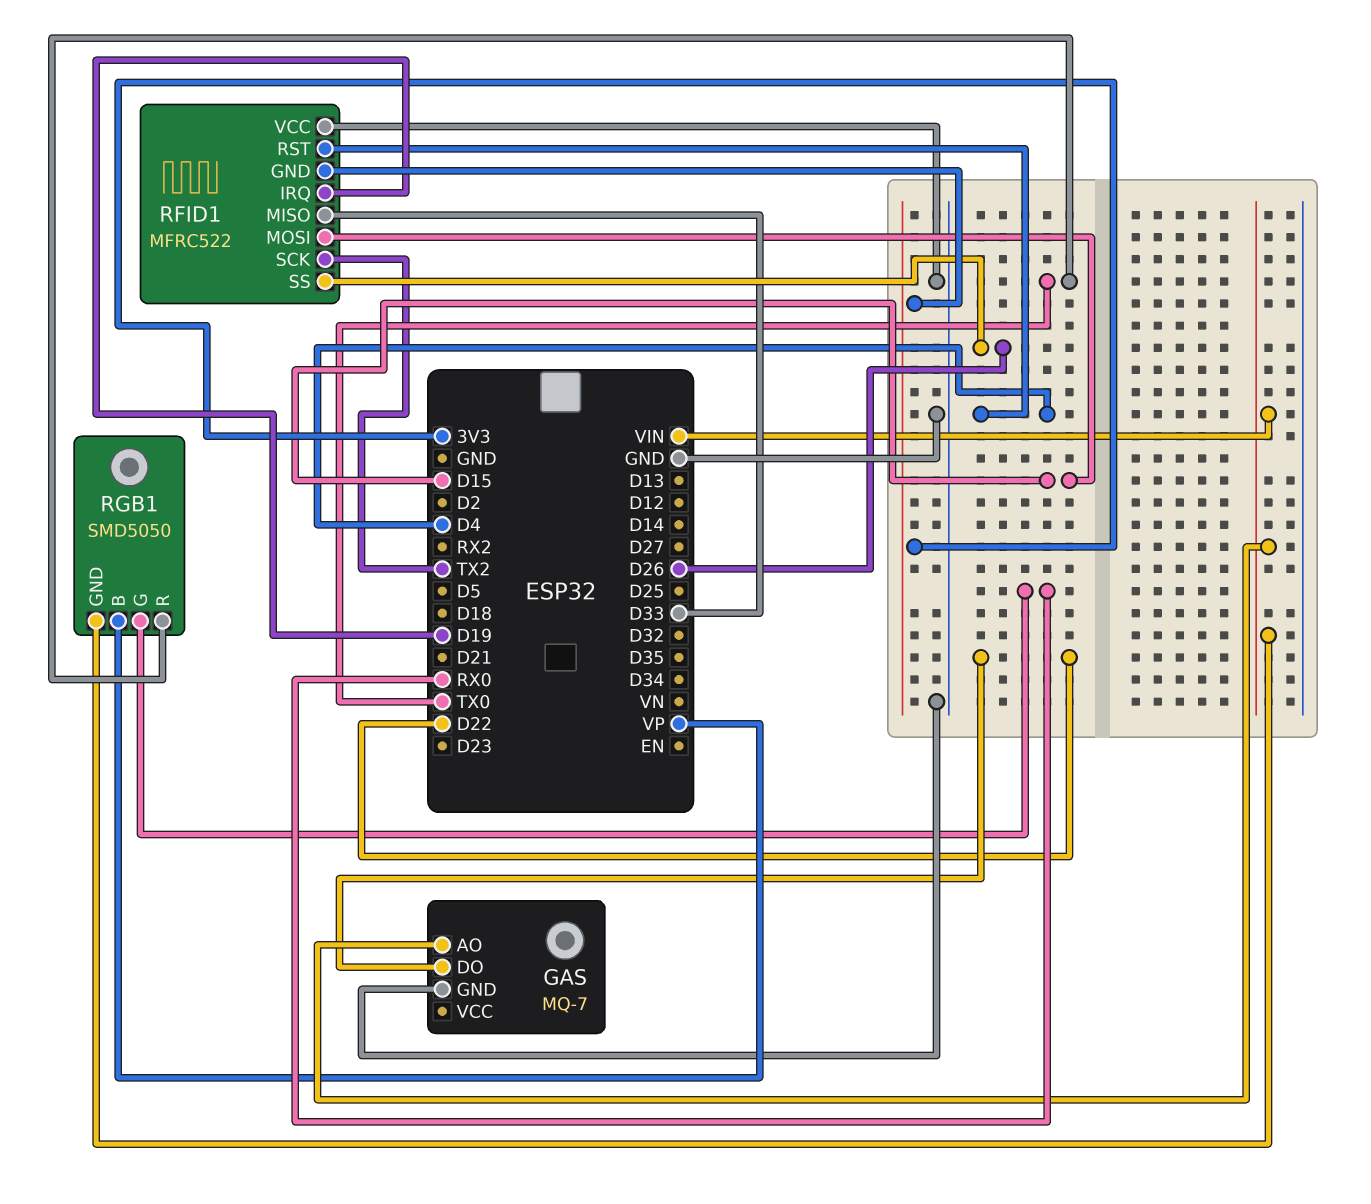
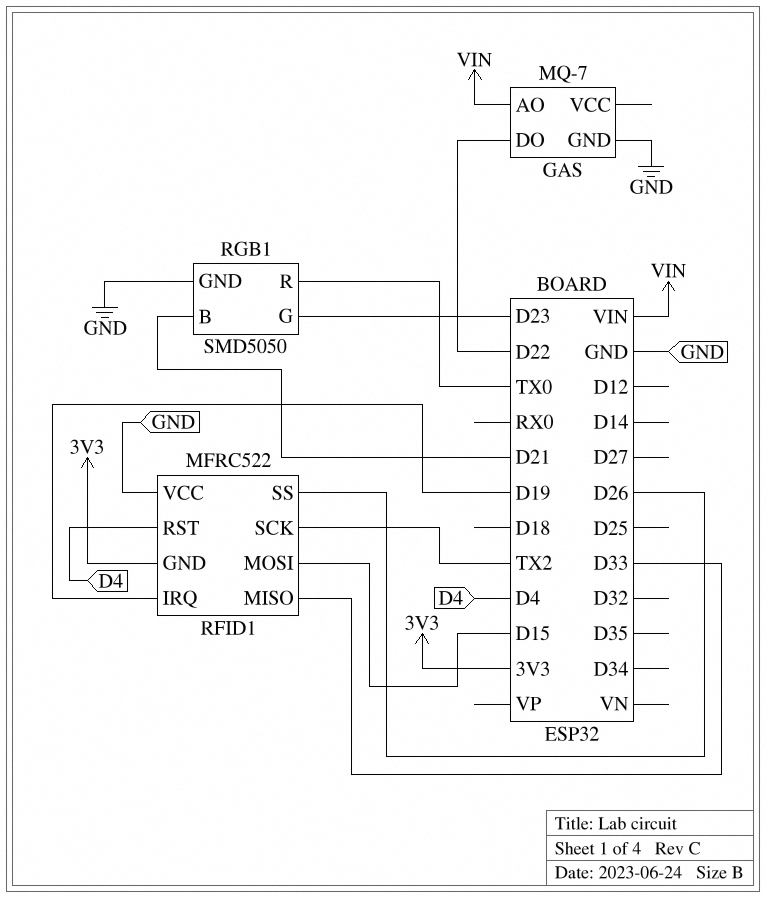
RGB1 pin B: VP -> D21
RGB1 pin G: RX0 -> D23
RGB1 pin GND: VIN -> GND

